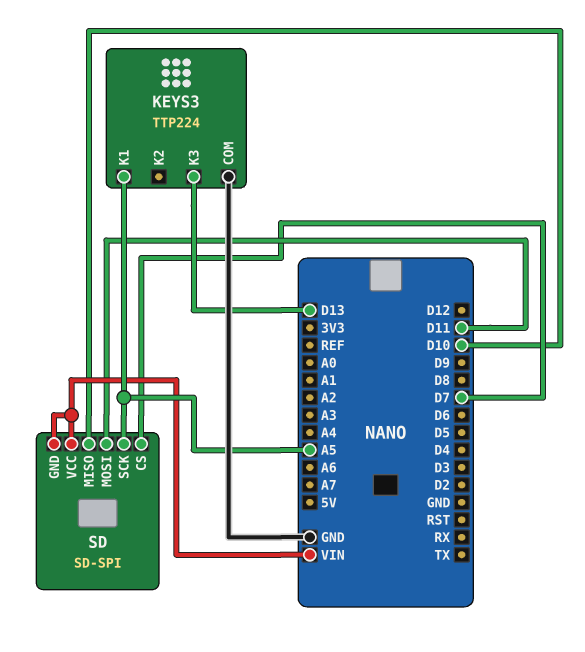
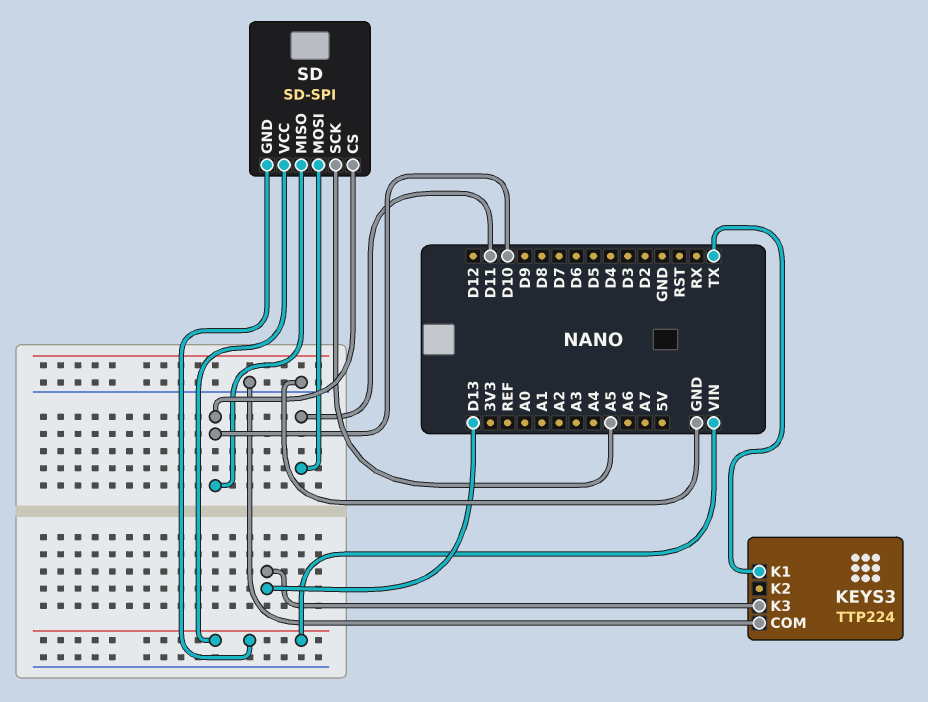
KEYS3 pin K1: A5 -> TX
SD pin CS: D7 -> D10

